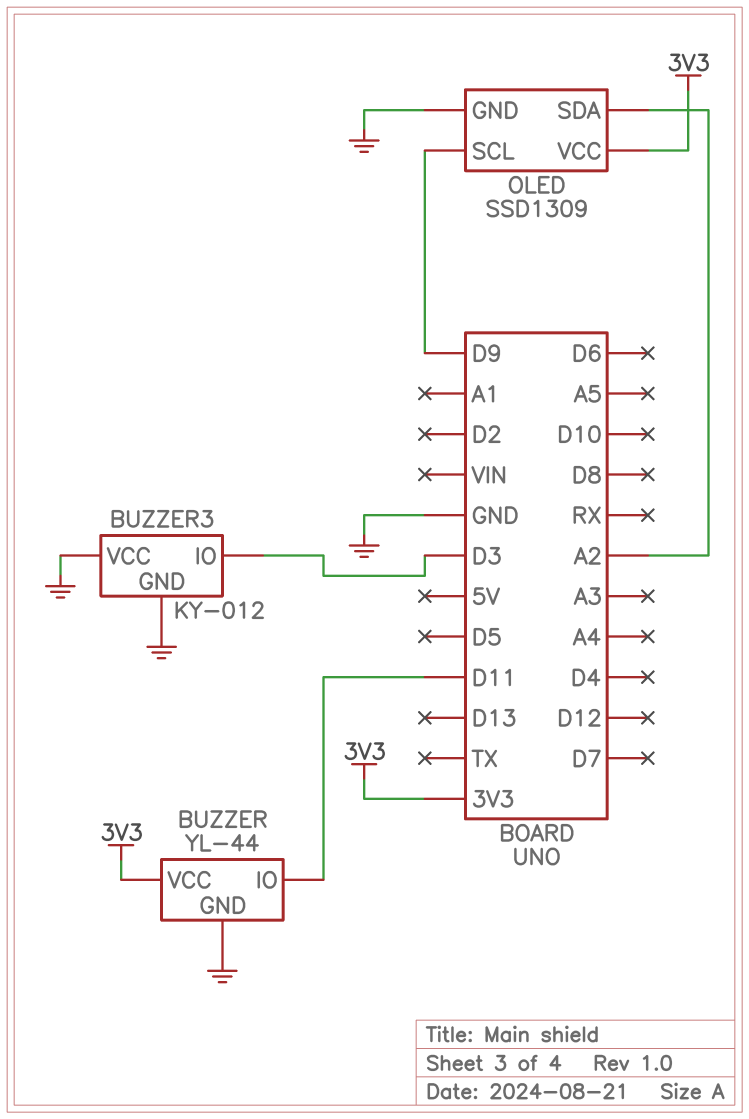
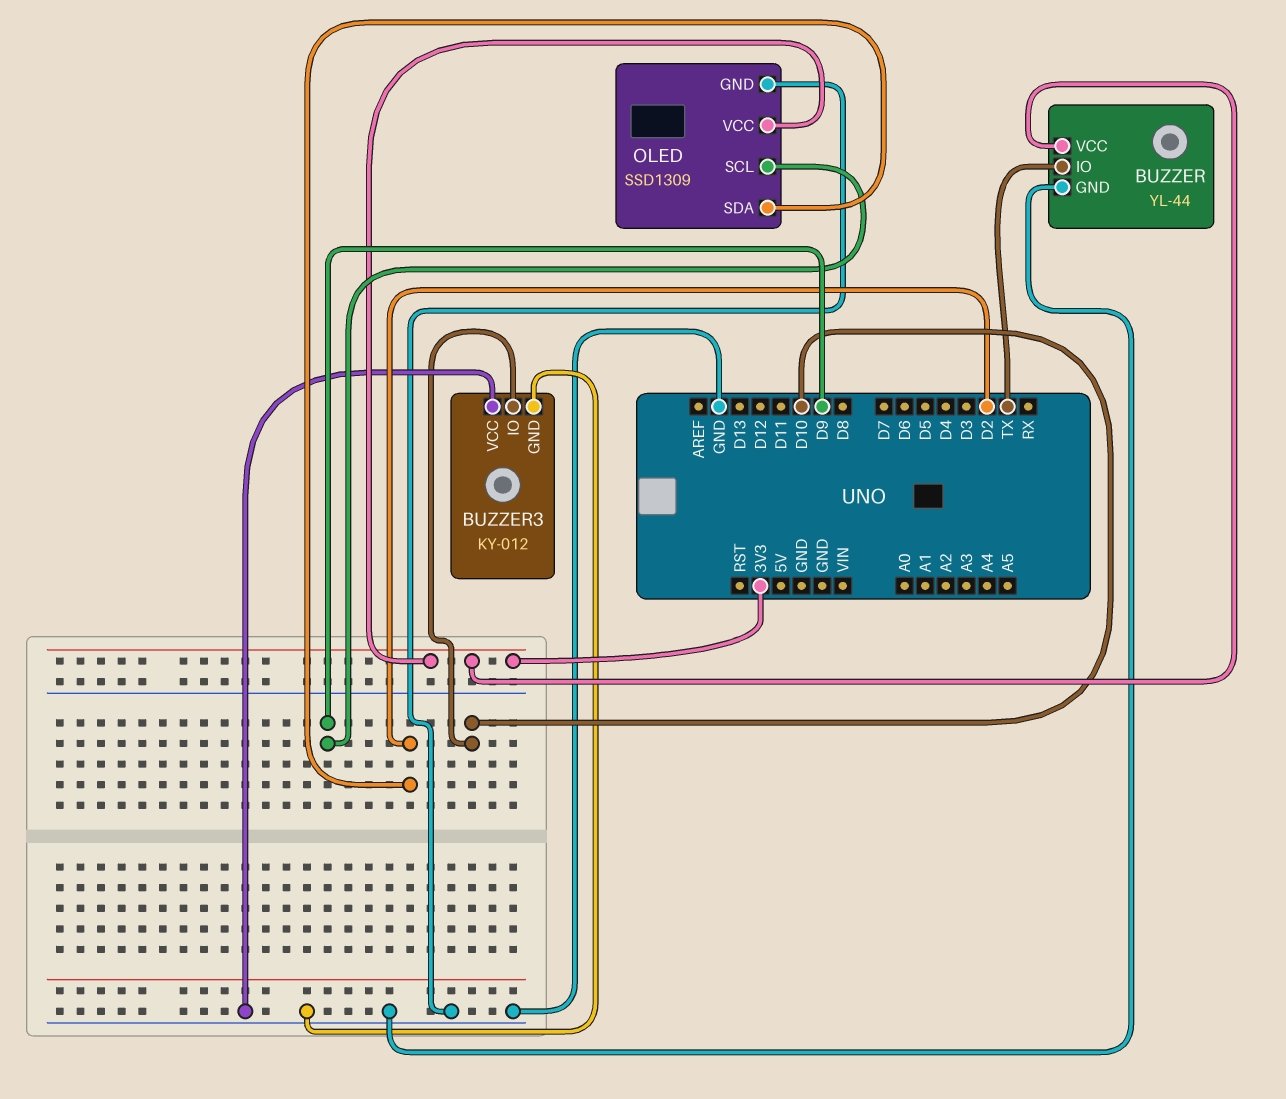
BUZZER pin IO: D11 -> TX
BUZZER3 pin IO: D3 -> D10
OLED pin SDA: A2 -> D2

